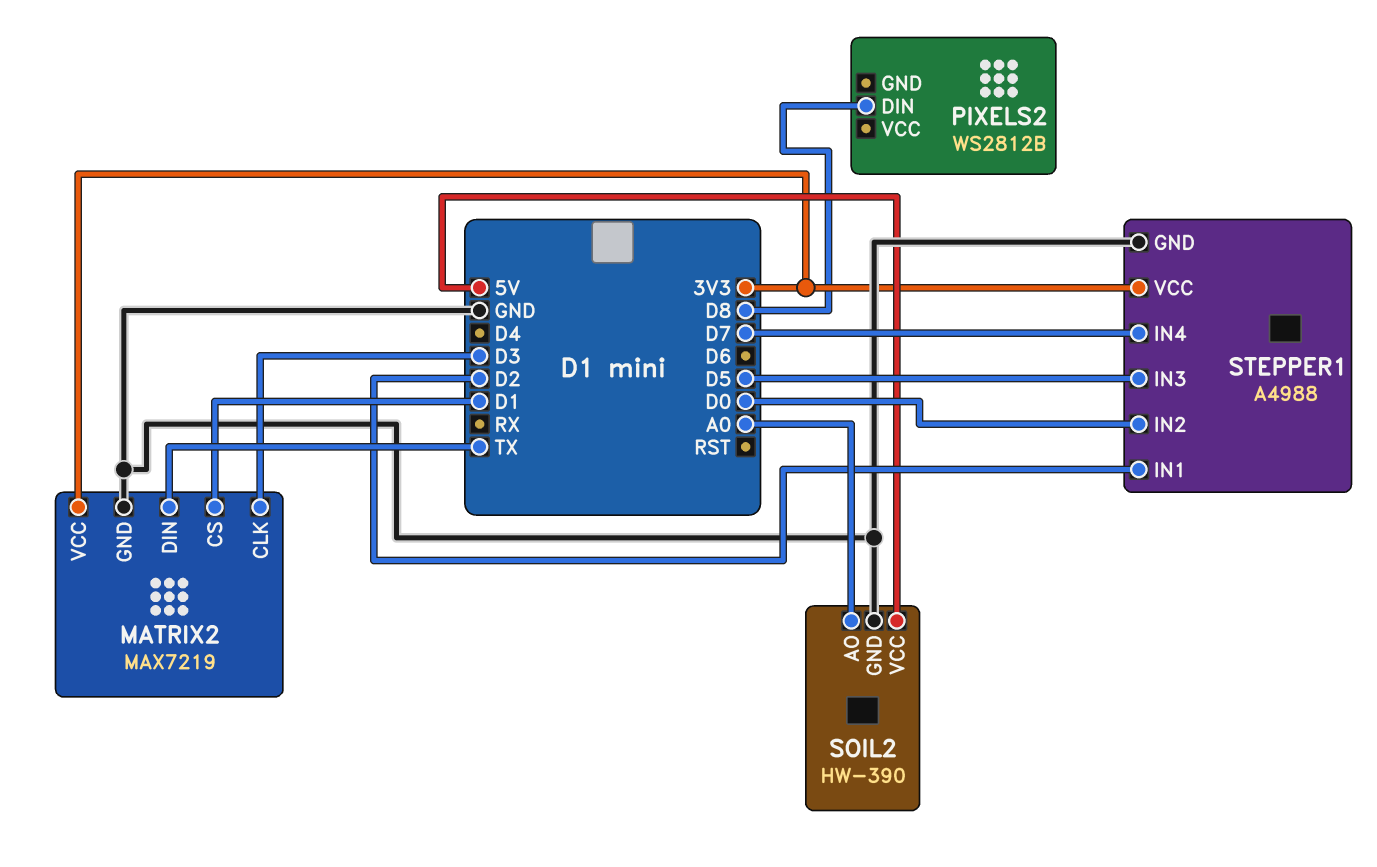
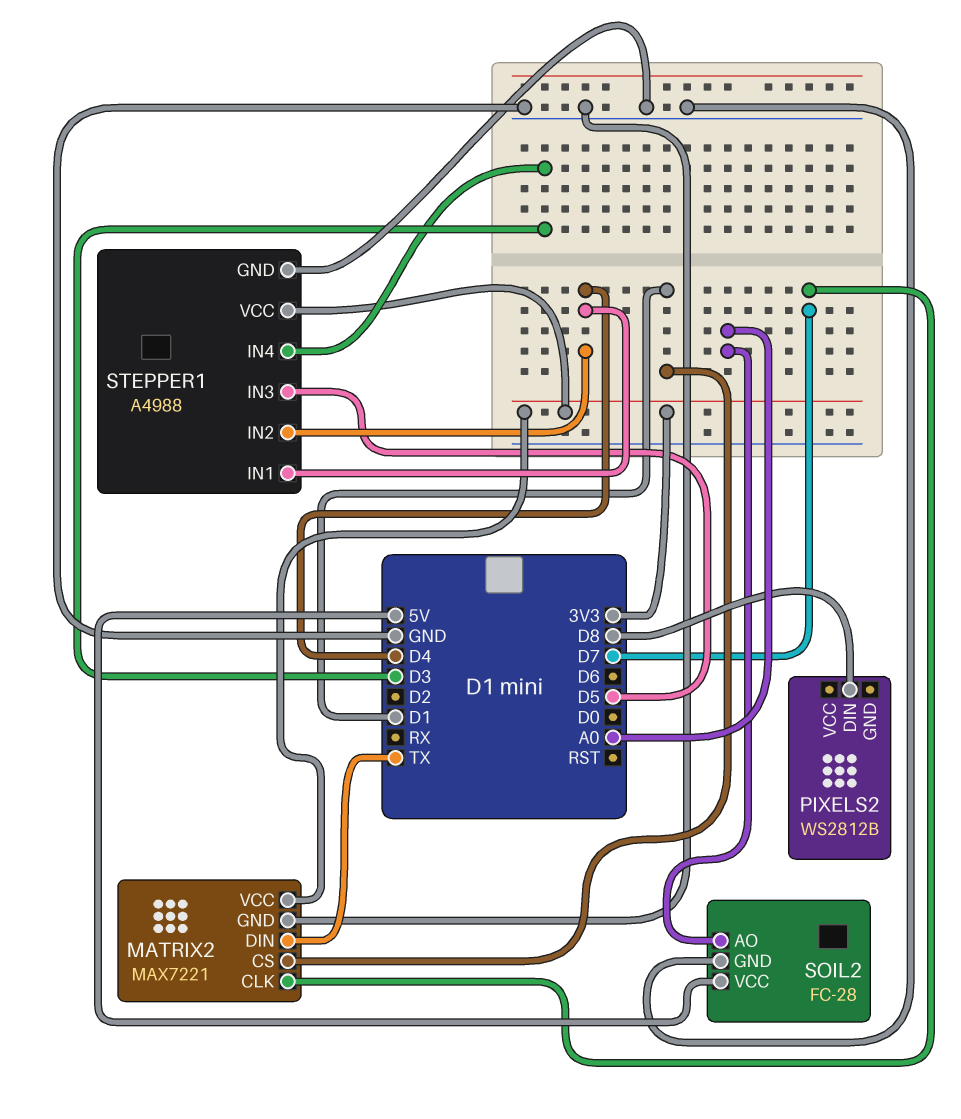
MATRIX2: MAX7219 -> MAX7221
MATRIX2 pin CLK: D3 -> D7
SOIL2: HW-390 -> FC-28
STEPPER1 pin IN1: D2 -> D4
STEPPER1 pin IN2: D0 -> D4
STEPPER1 pin IN4: D7 -> D3

